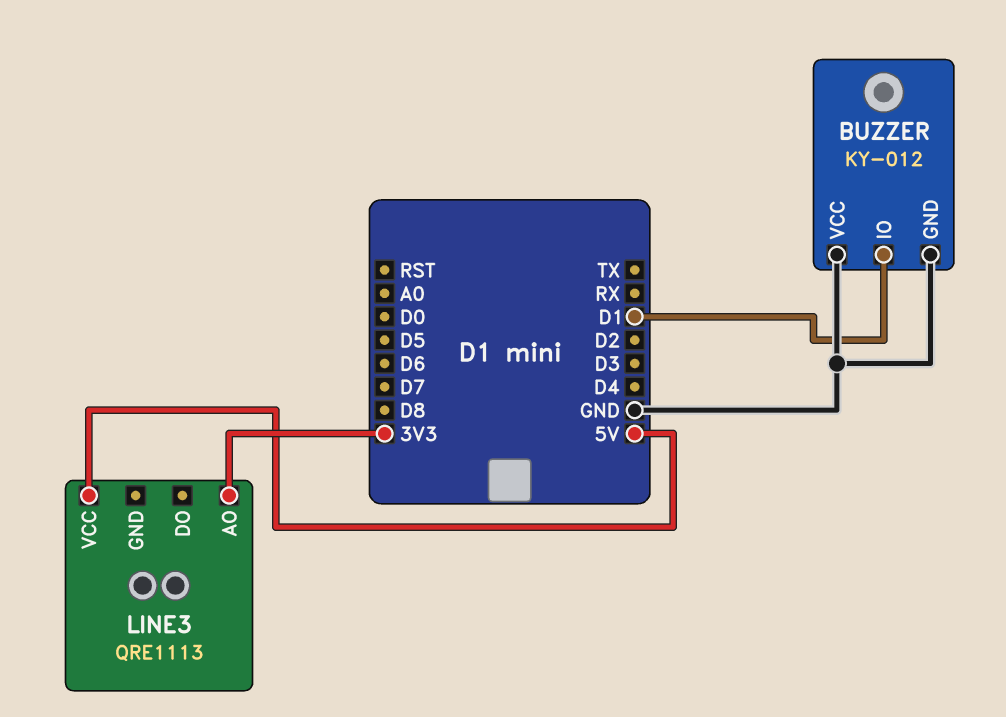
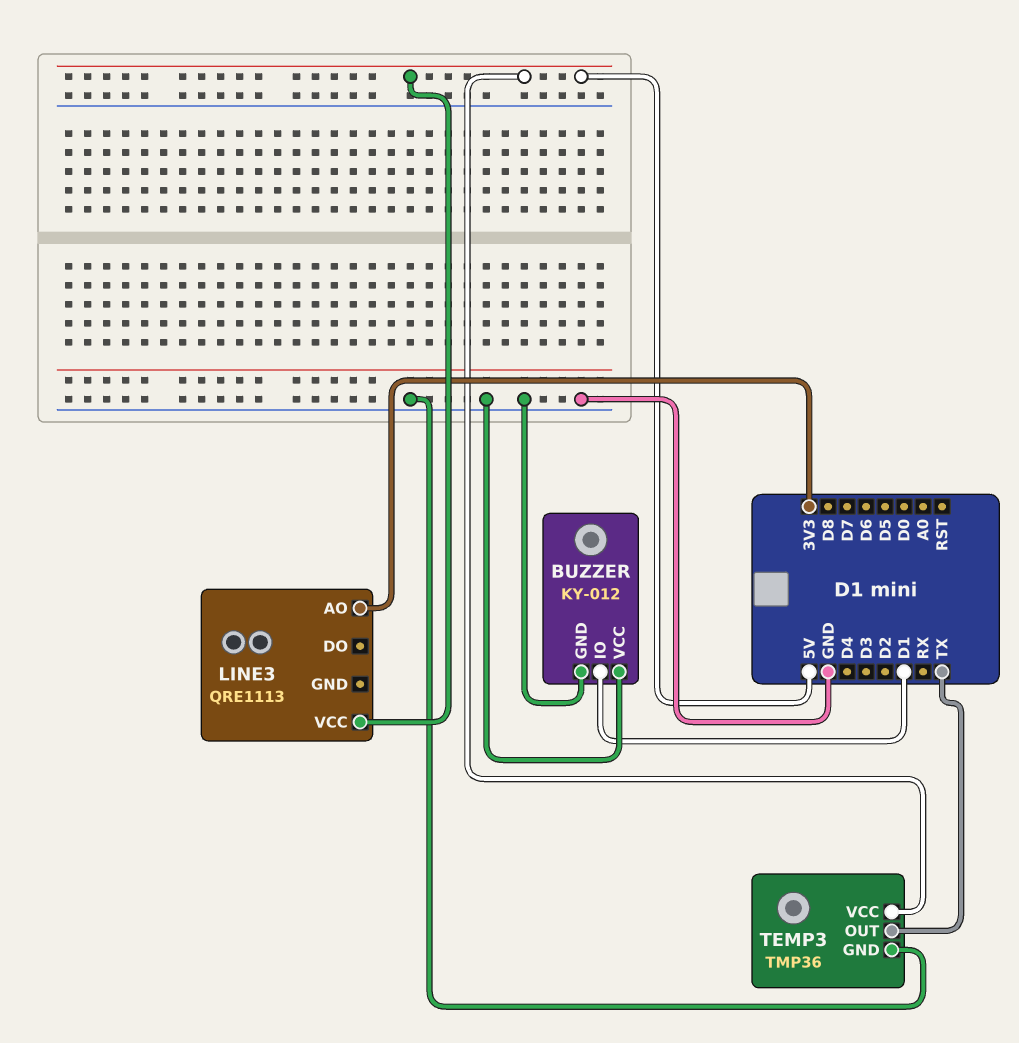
TEMP3: none -> TMP36
TEMP3 pin GND: none -> GND
TEMP3 pin OUT: none -> TX
TEMP3 pin VCC: none -> 5V

